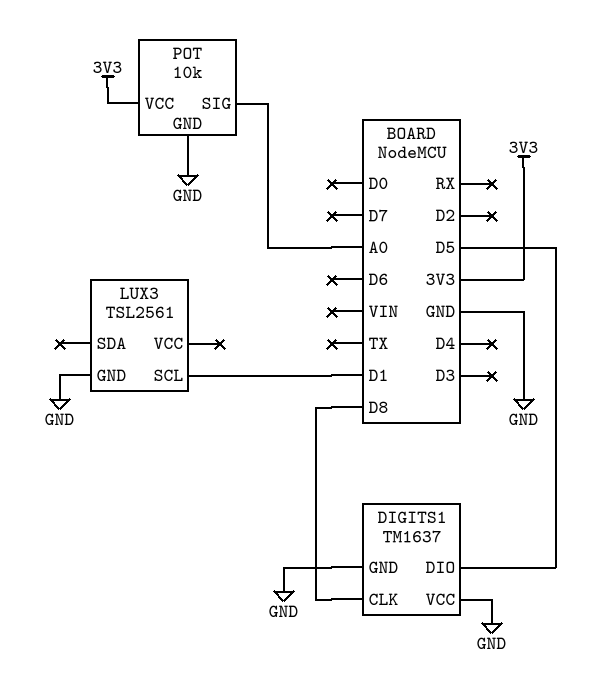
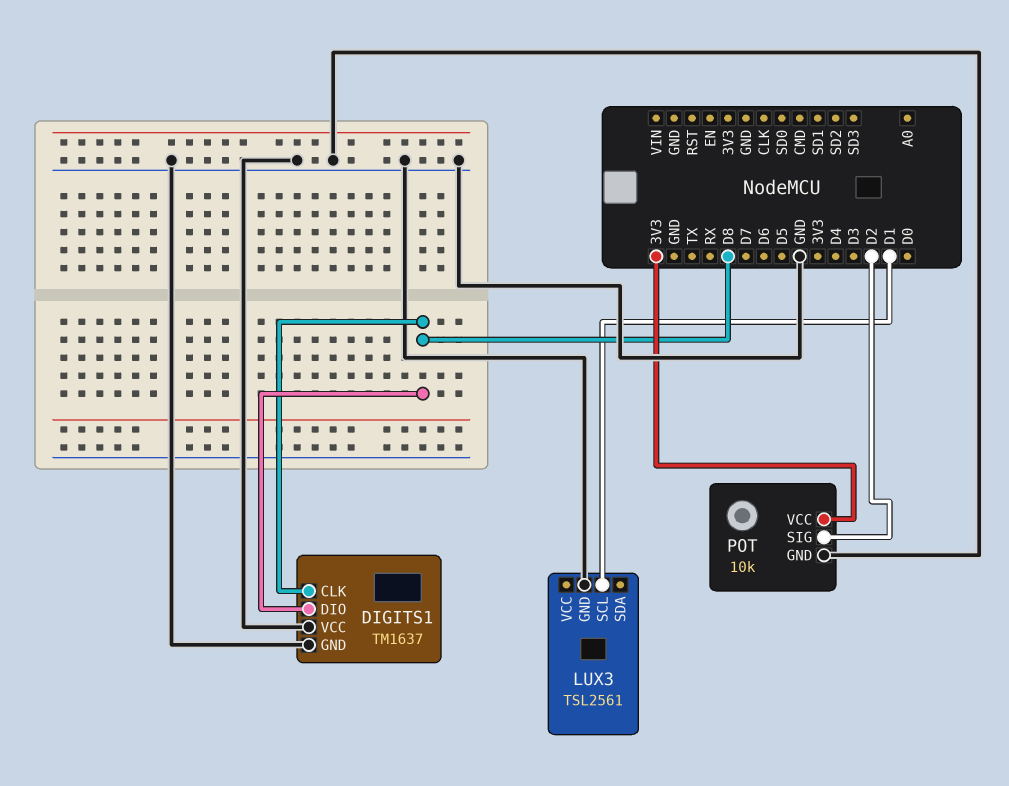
DIGITS1 pin DIO: D5 -> D8
POT pin SIG: A0 -> D2

